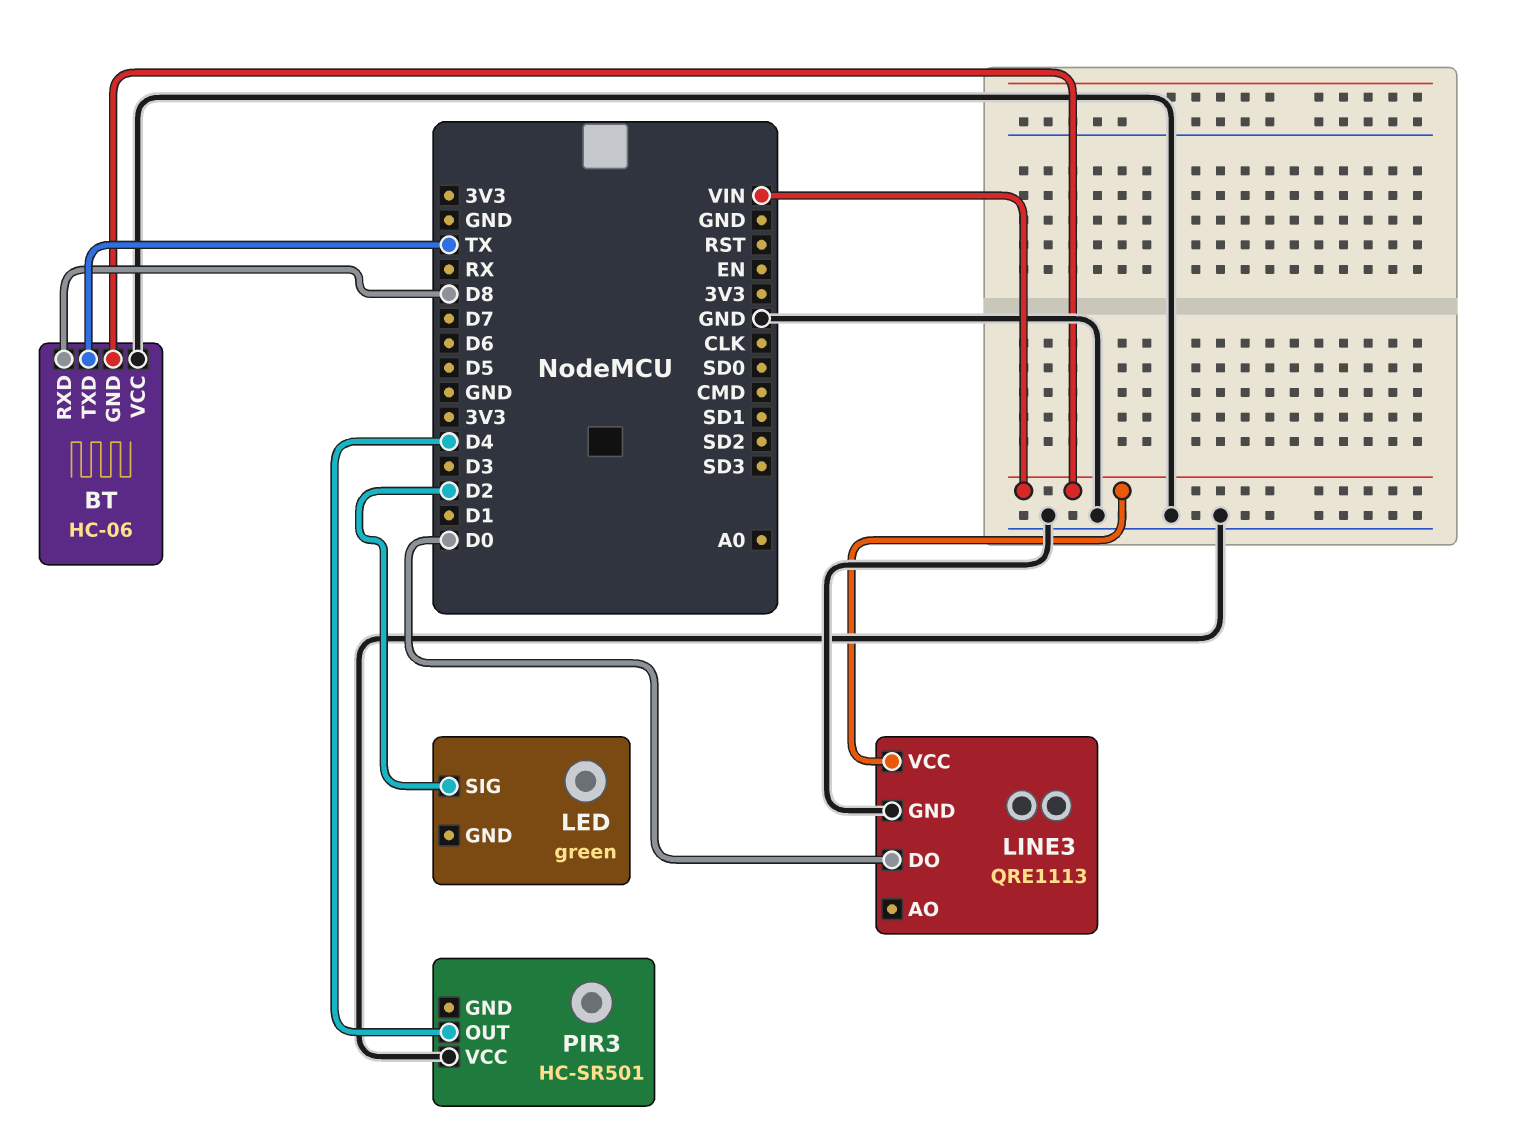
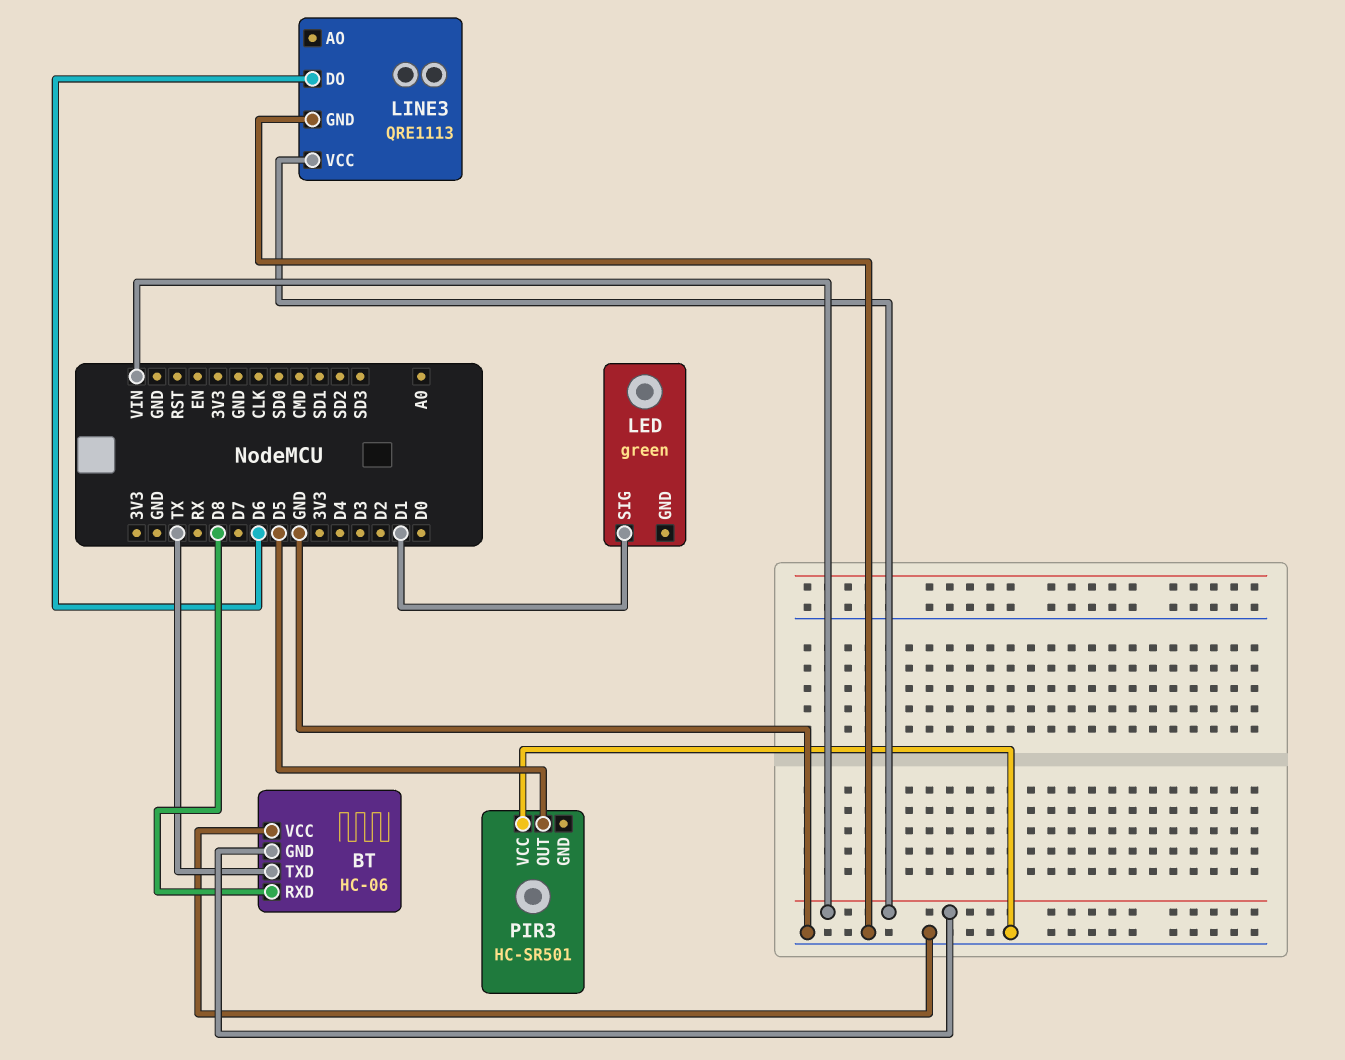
LED pin SIG: D2 -> D1
LINE3 pin DO: D0 -> D6
PIR3 pin OUT: D4 -> D5

